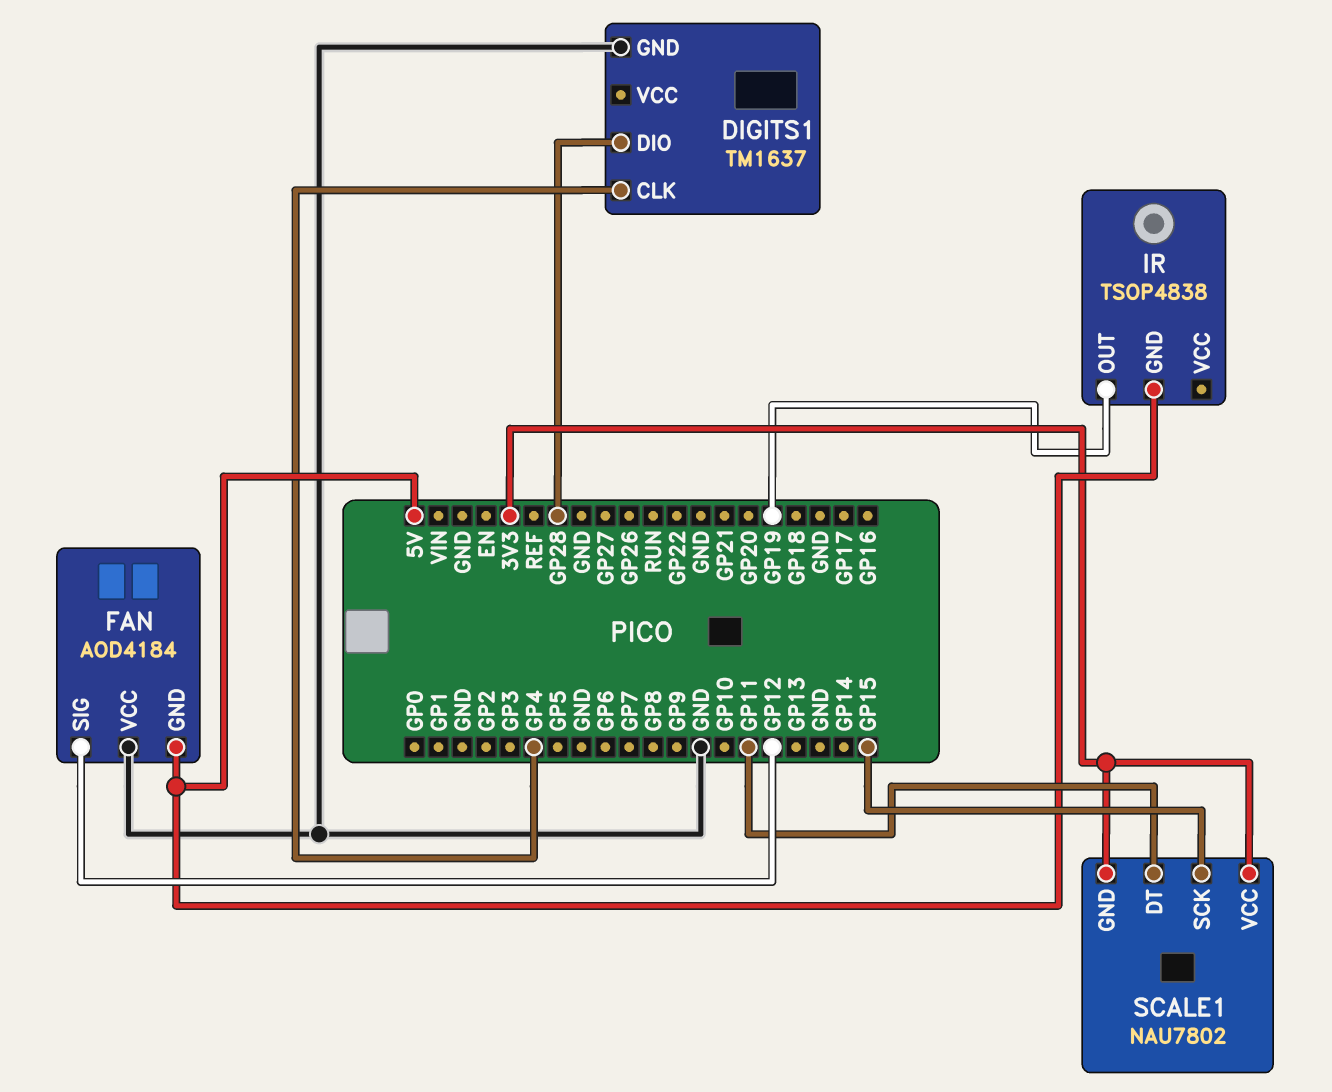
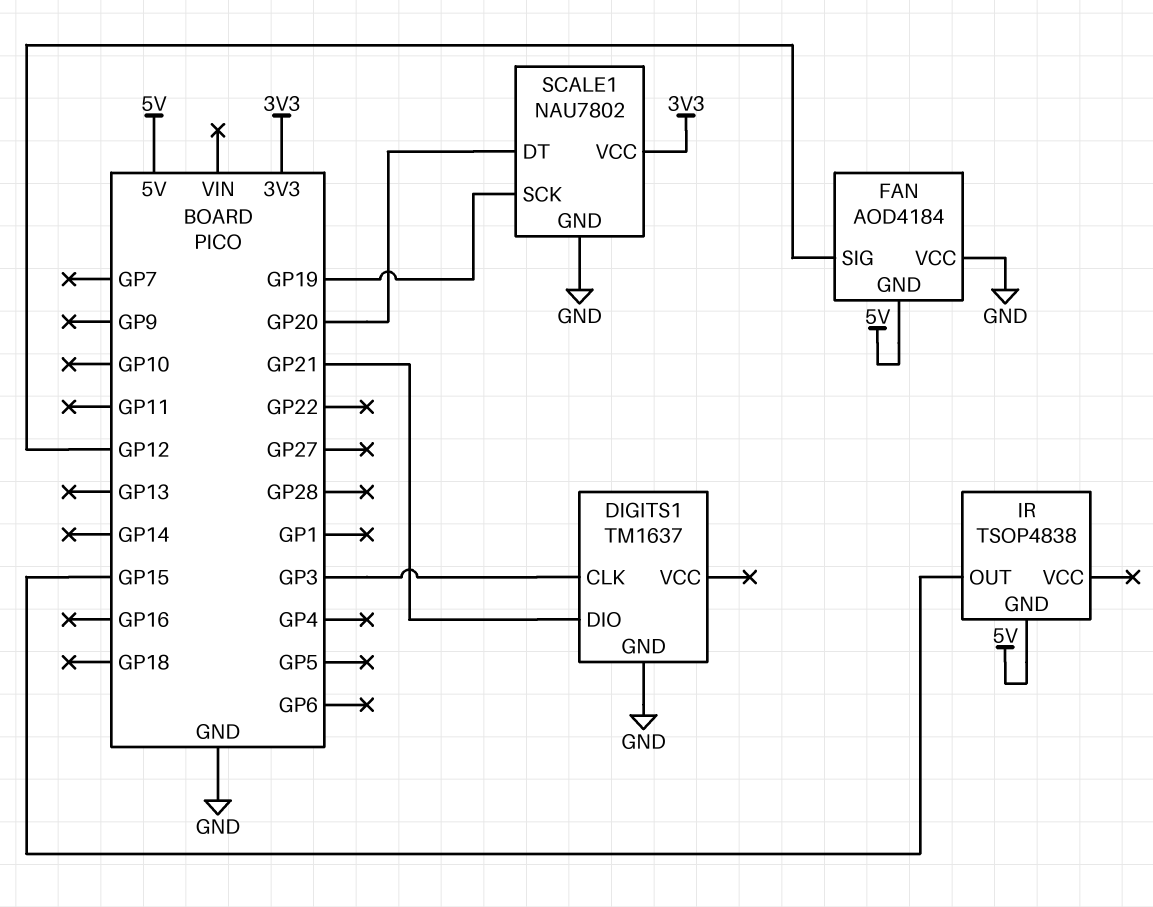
DIGITS1 pin CLK: GP4 -> GP3
DIGITS1 pin DIO: GP28 -> GP21
IR pin OUT: GP19 -> GP15
SCALE1 pin DT: GP11 -> GP20
SCALE1 pin GND: 3V3 -> GND
SCALE1 pin SCK: GP15 -> GP19

